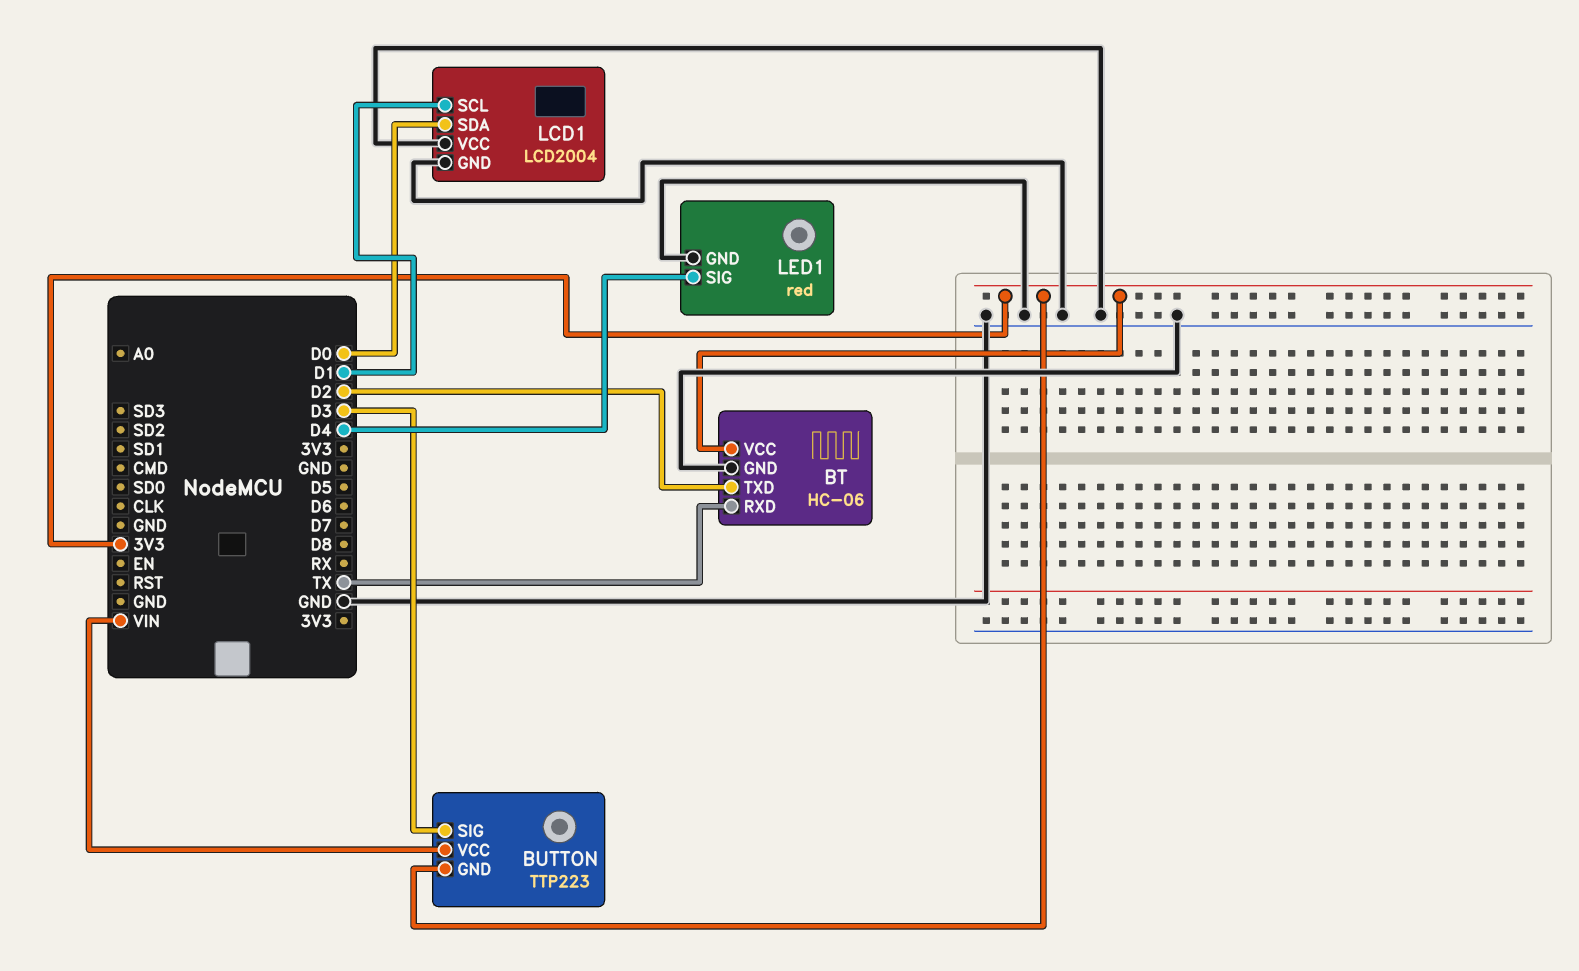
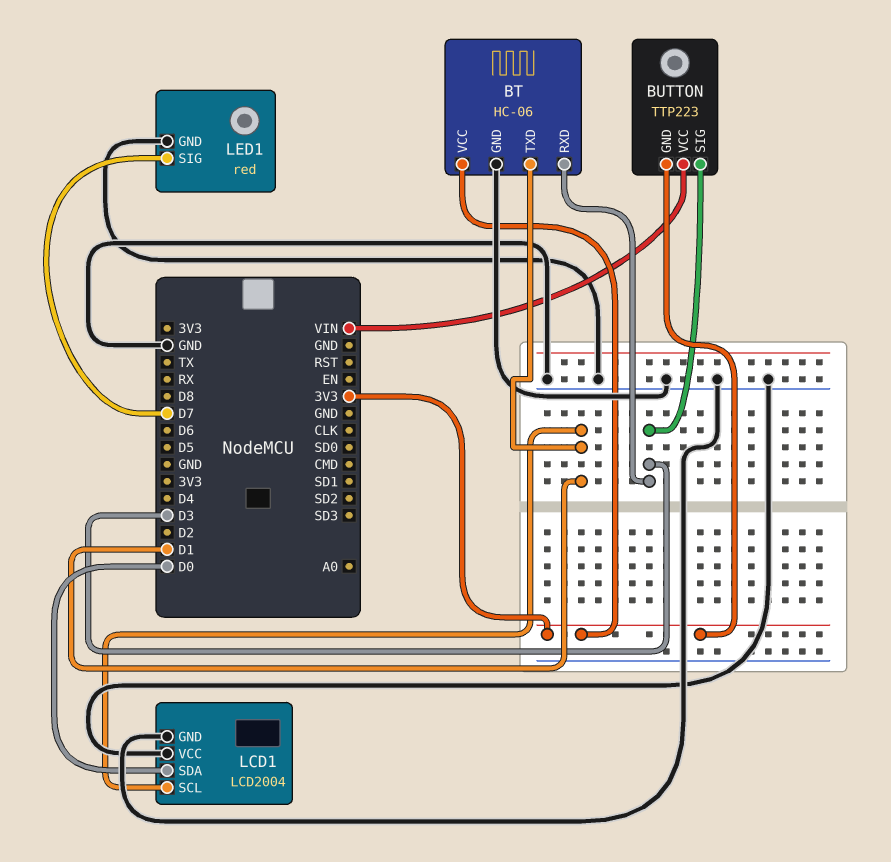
BT pin RXD: TX -> D3
BT pin TXD: D2 -> D1
LED1 pin SIG: D4 -> D7

